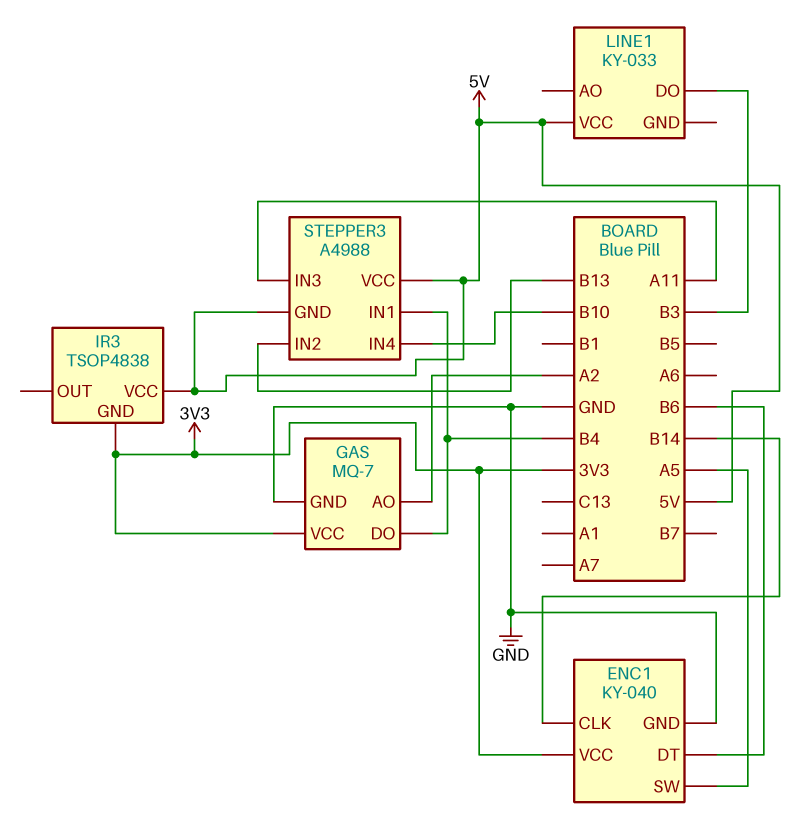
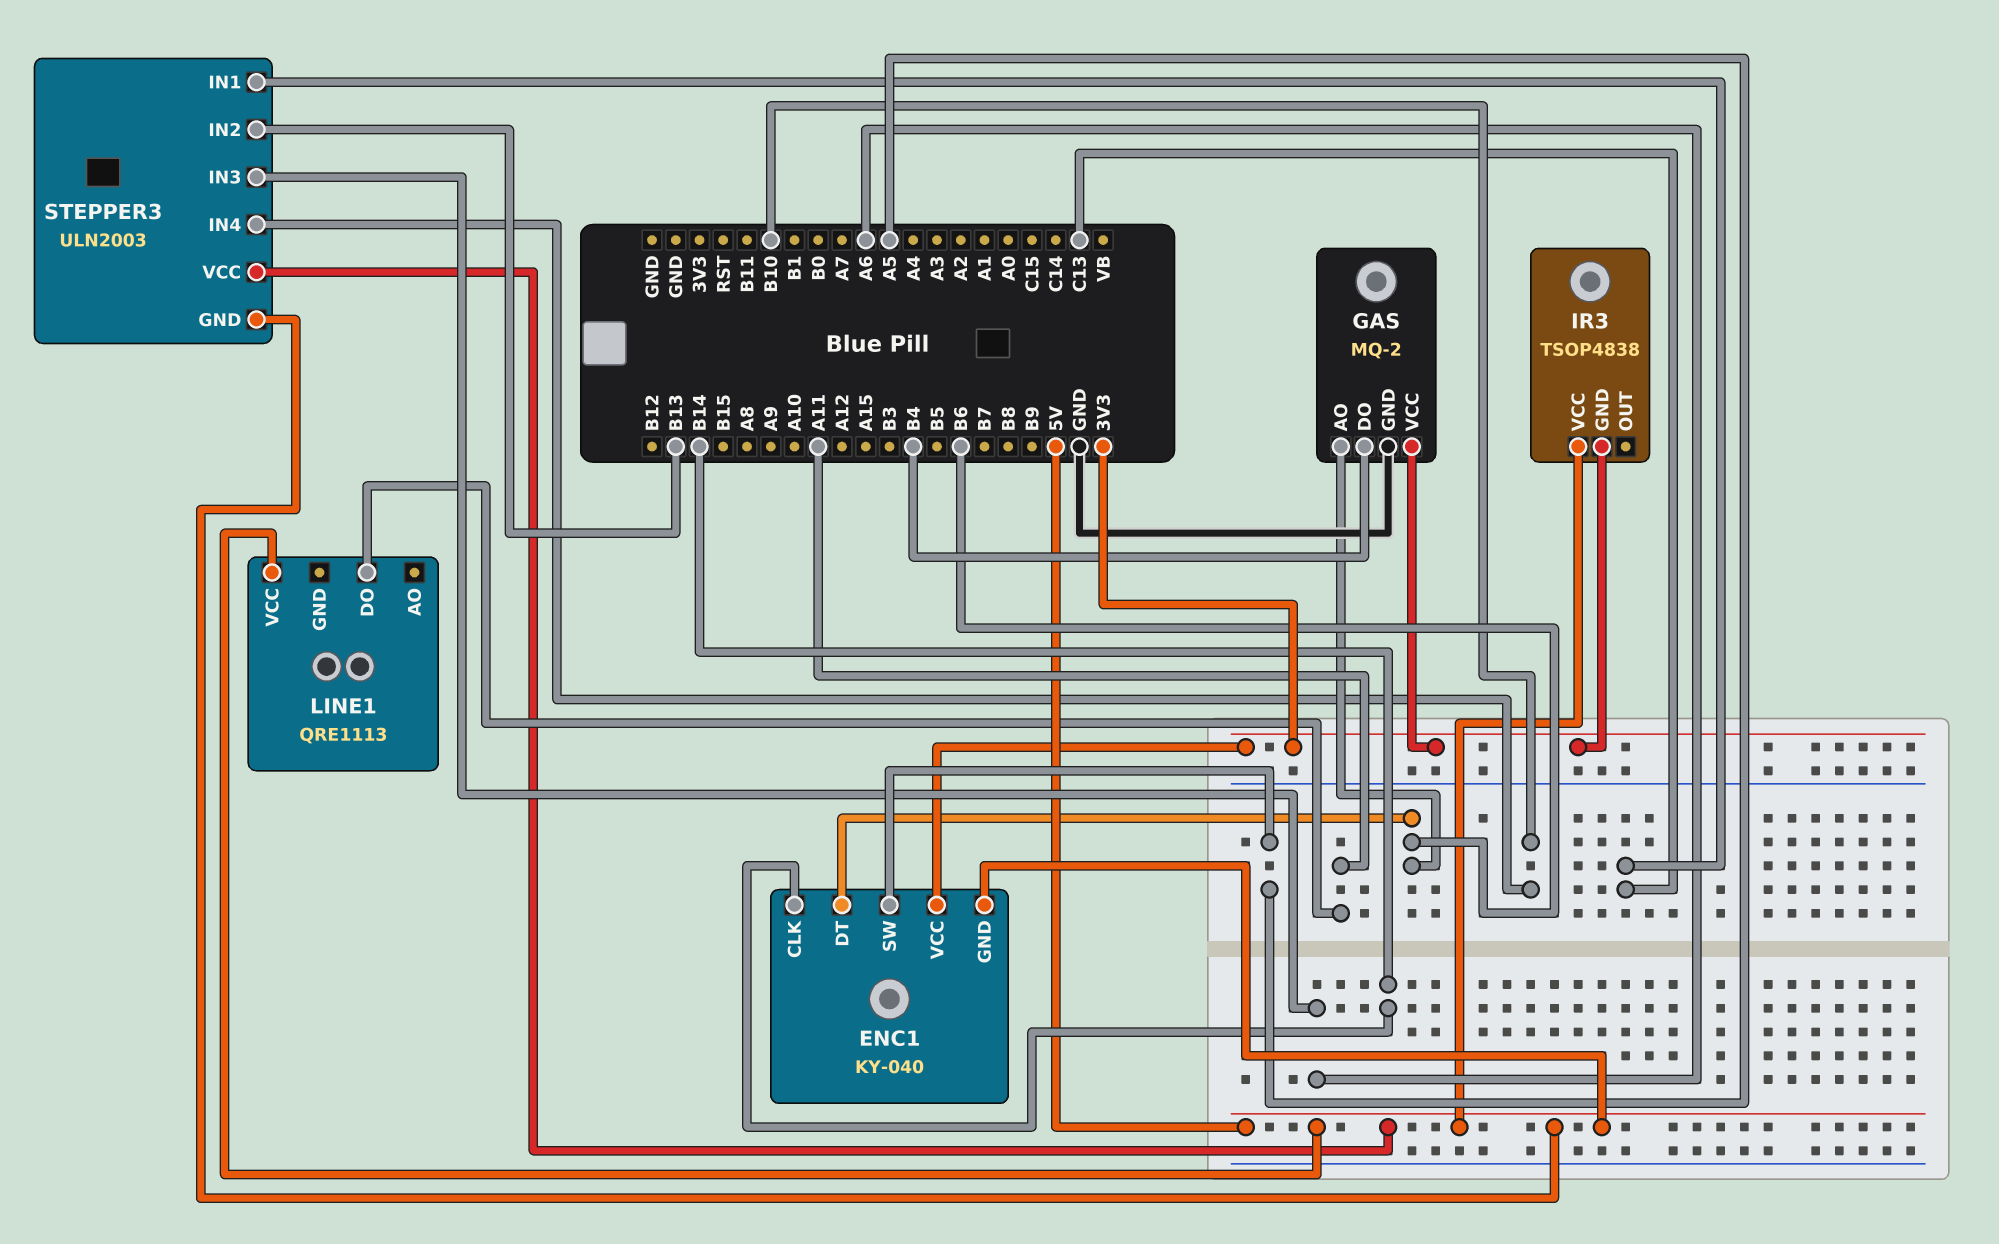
ENC1 pin GND: GND -> 5V
GAS: MQ-7 -> MQ-2
GAS pin AO: A2 -> B6
LINE1: KY-033 -> QRE1113
LINE1 pin DO: B3 -> A11
STEPPER3: A4988 -> ULN2003
STEPPER3 pin IN1: B4 -> C13
STEPPER3 pin IN3: A11 -> A6

